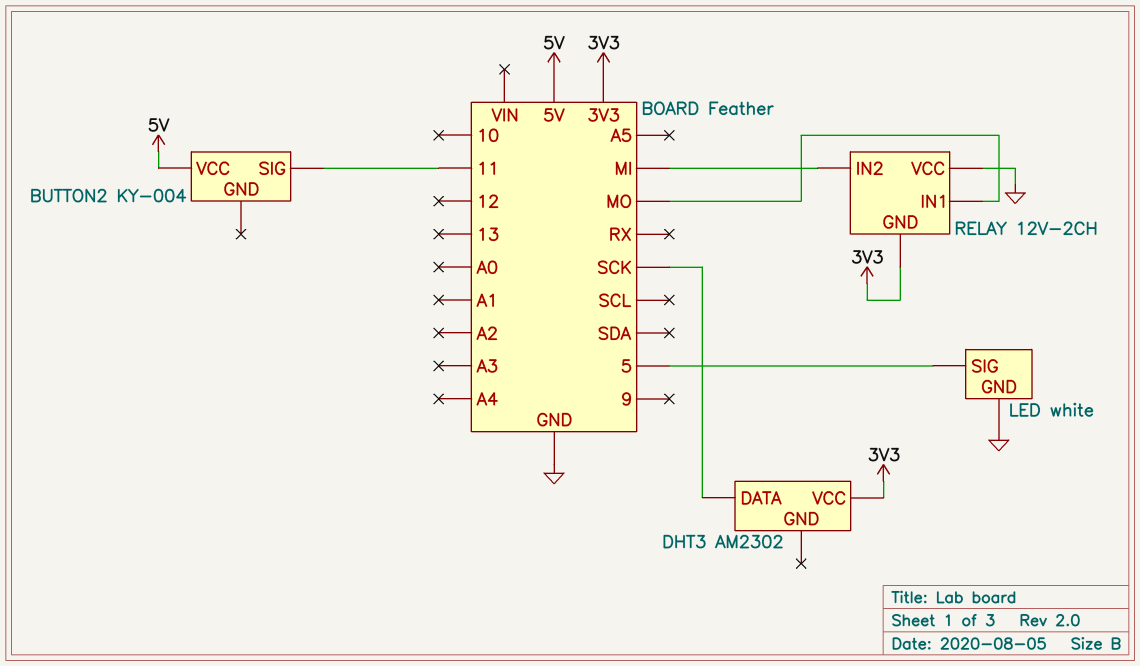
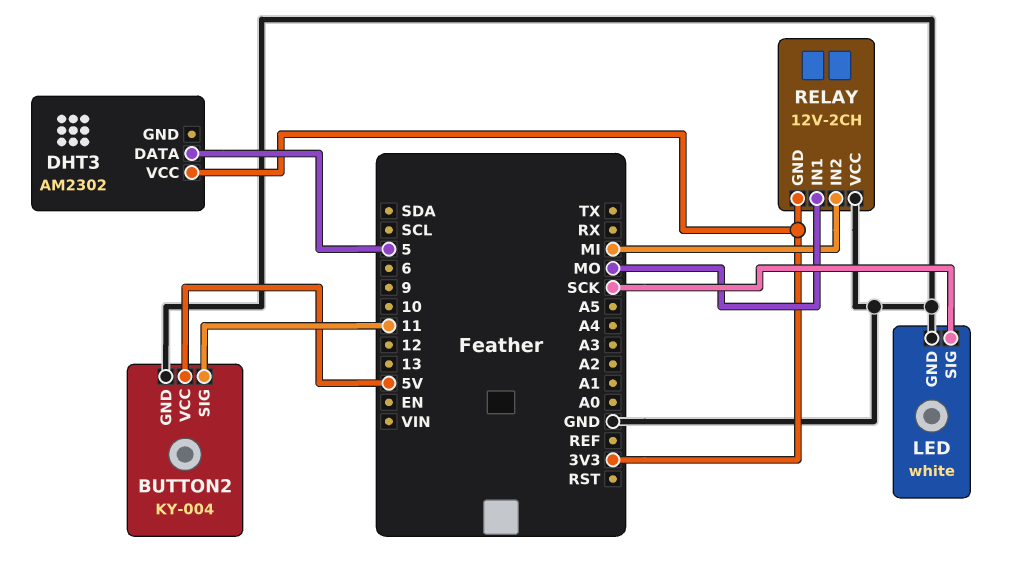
BUTTON2 pin GND: none -> GND
DHT3 pin DATA: SCK -> 5
LED pin SIG: 5 -> SCK

